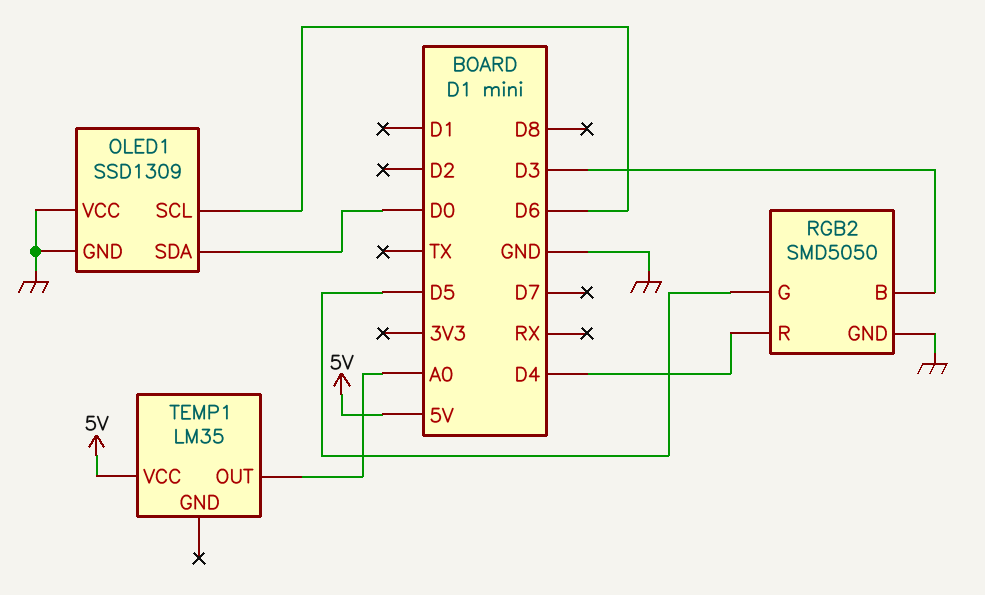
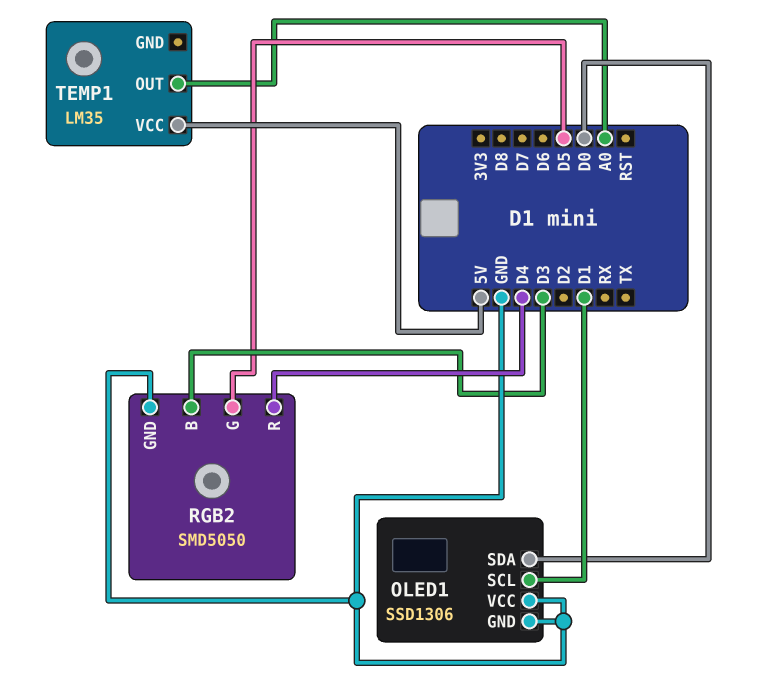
OLED1: SSD1309 -> SSD1306
OLED1 pin SCL: D6 -> D1

